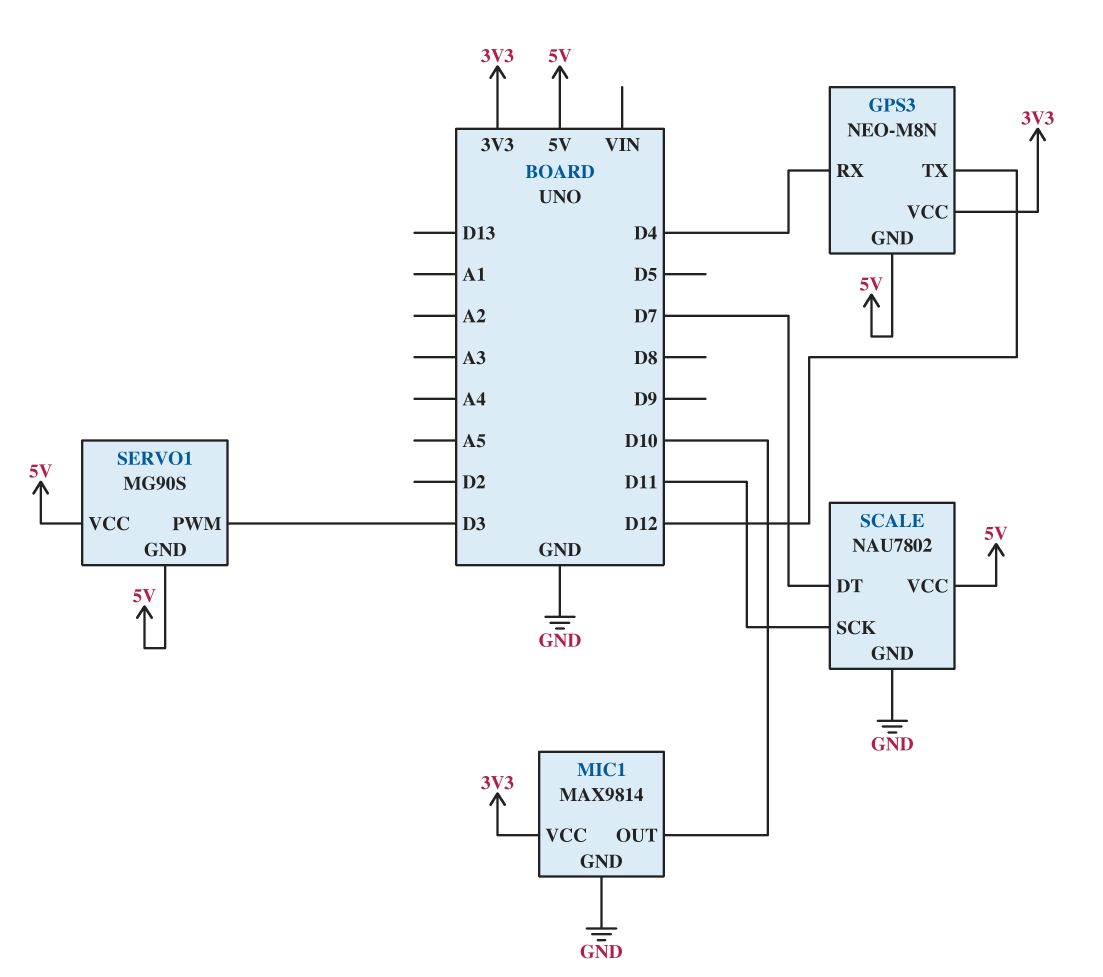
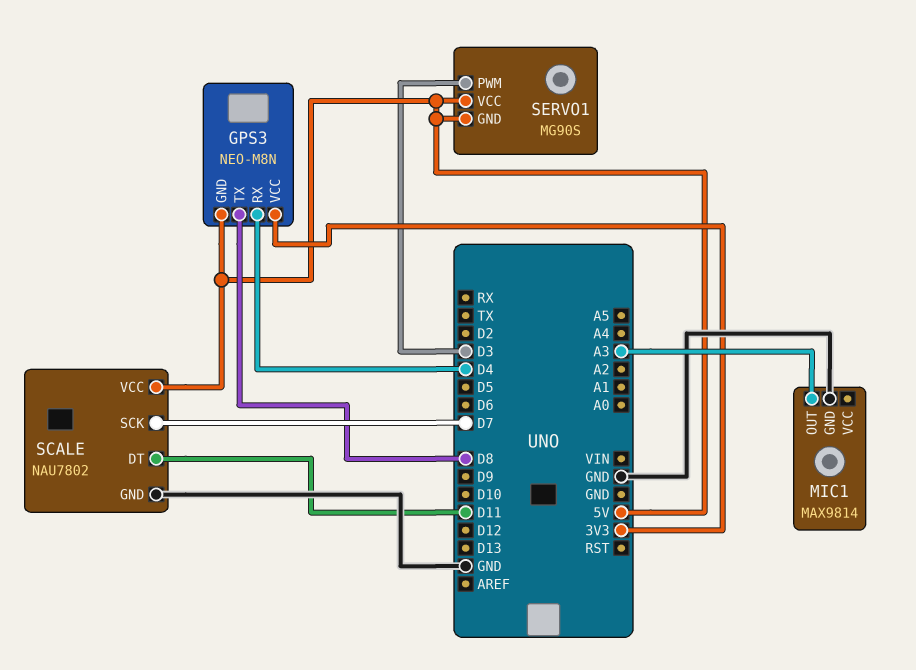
GPS3 pin TX: D12 -> D8
MIC1 pin OUT: D10 -> A3
MIC1 pin VCC: 3V3 -> none
SCALE pin DT: D7 -> D11
SCALE pin SCK: D11 -> D7

